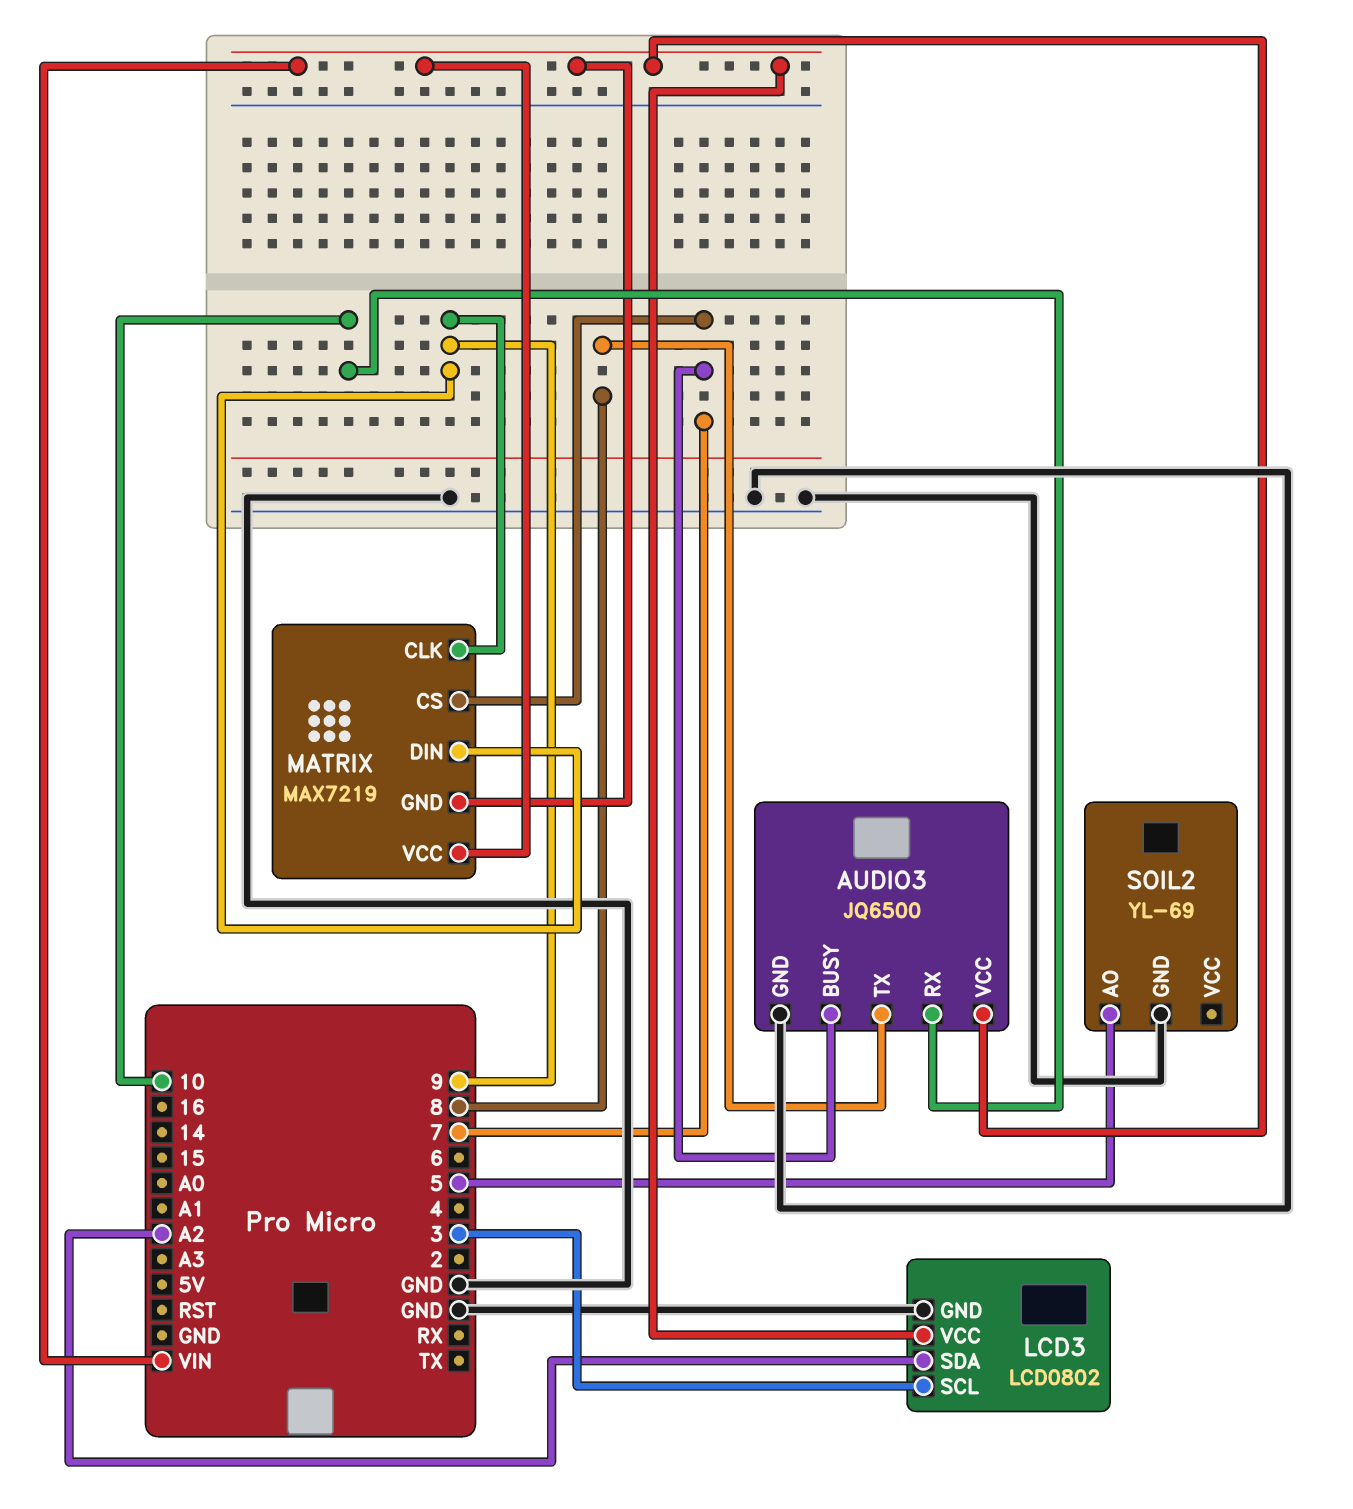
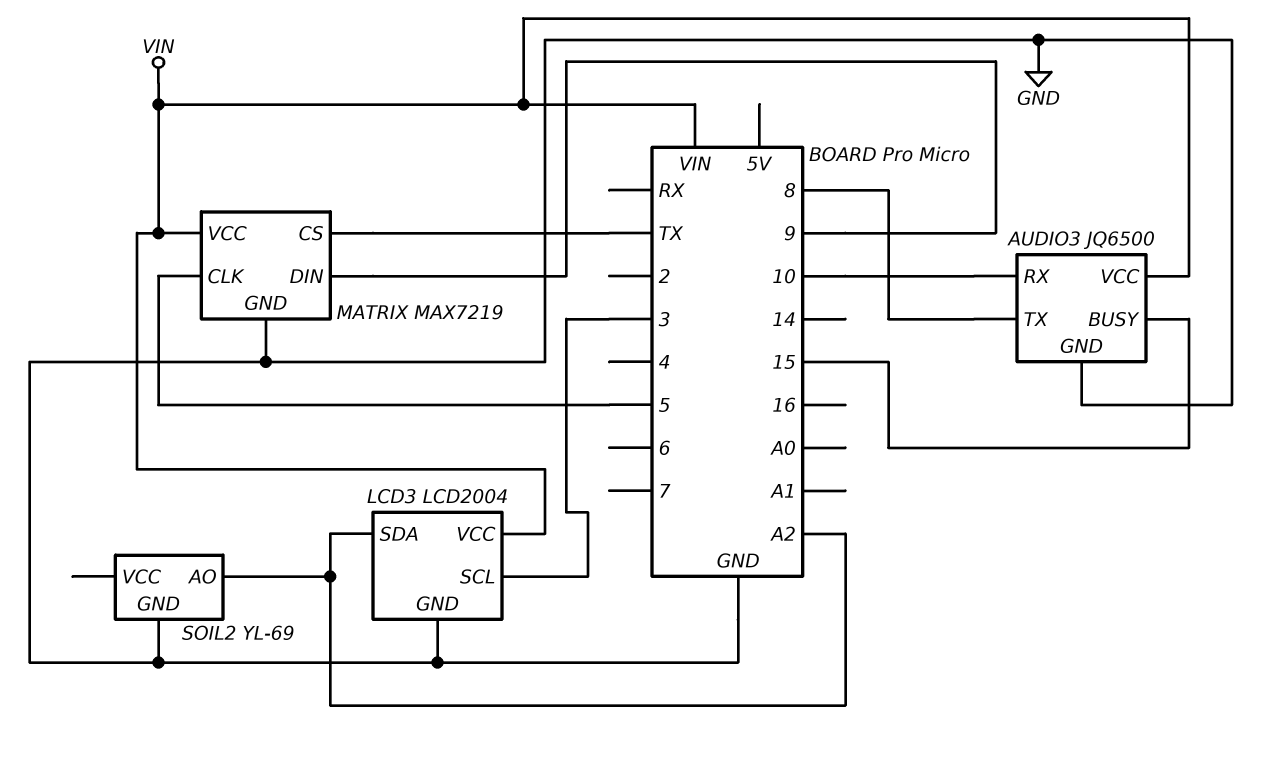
AUDIO3 pin BUSY: 7 -> 15
LCD3: LCD0802 -> LCD2004
MATRIX pin CLK: 9 -> 5
MATRIX pin CS: 7 -> TX
MATRIX pin GND: VIN -> GND
SOIL2 pin AO: 5 -> A2

